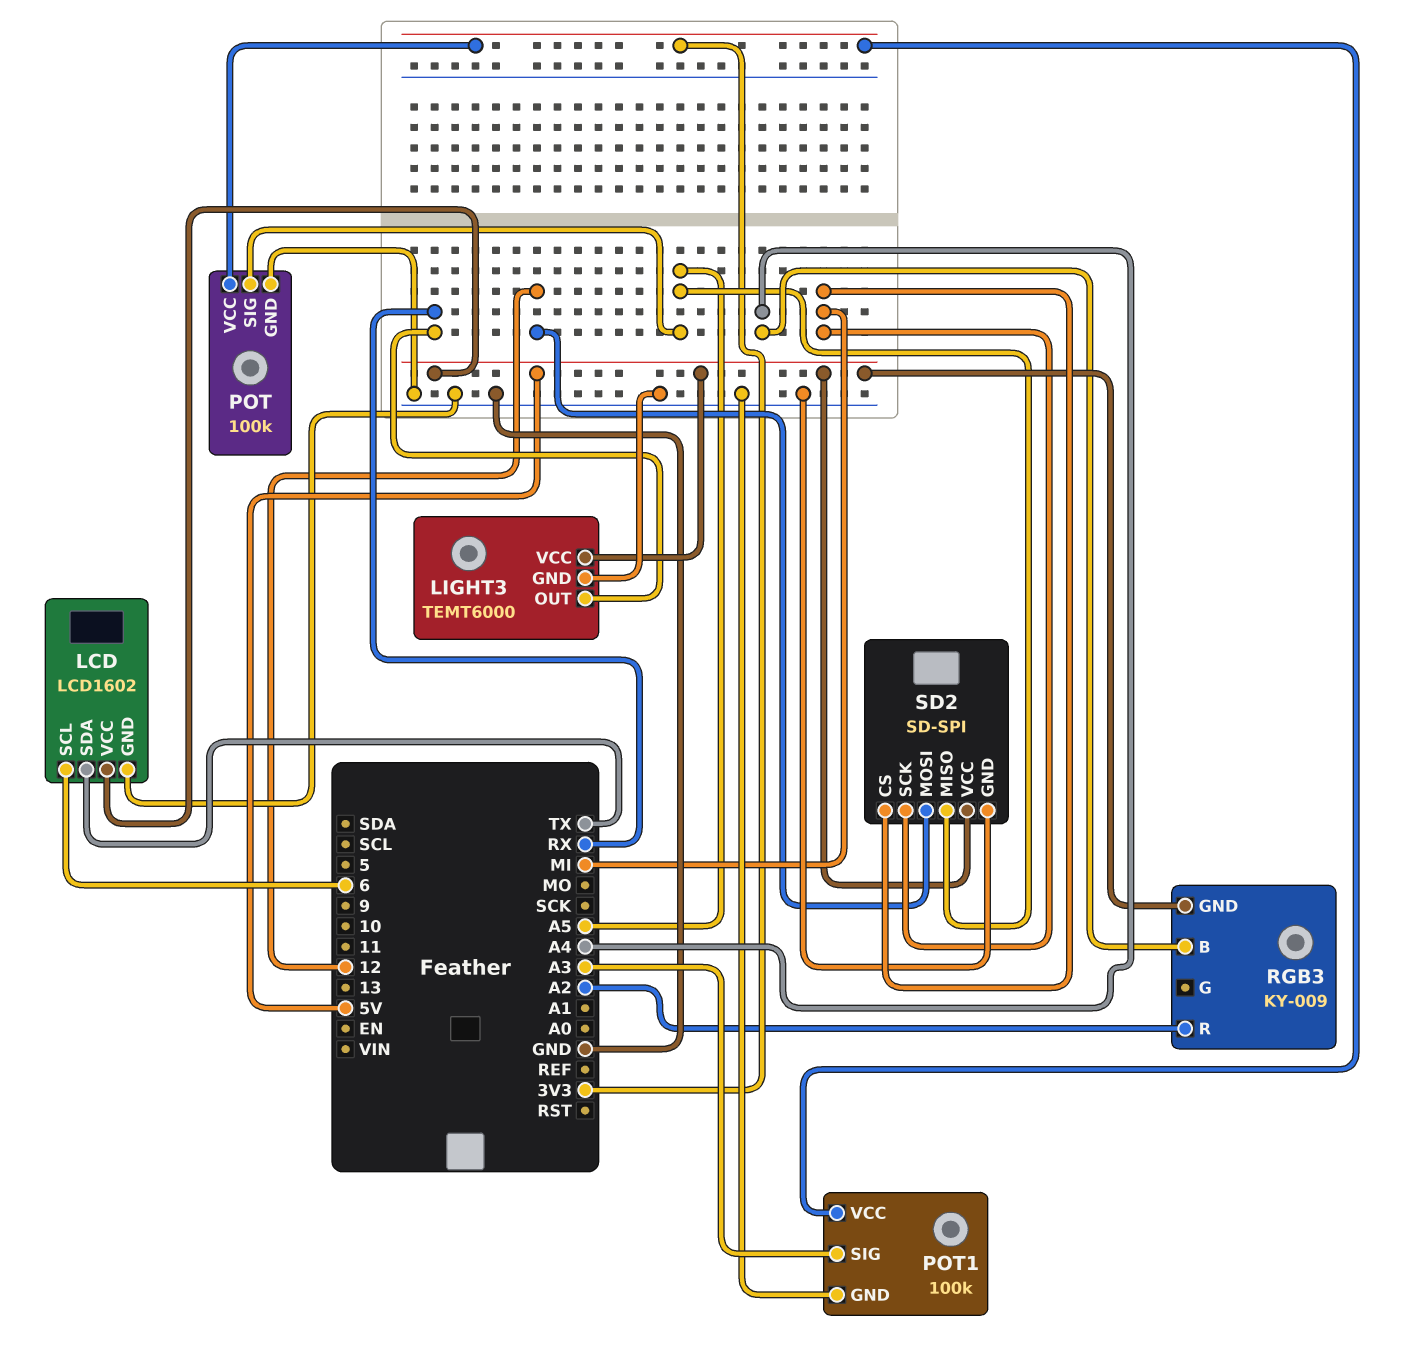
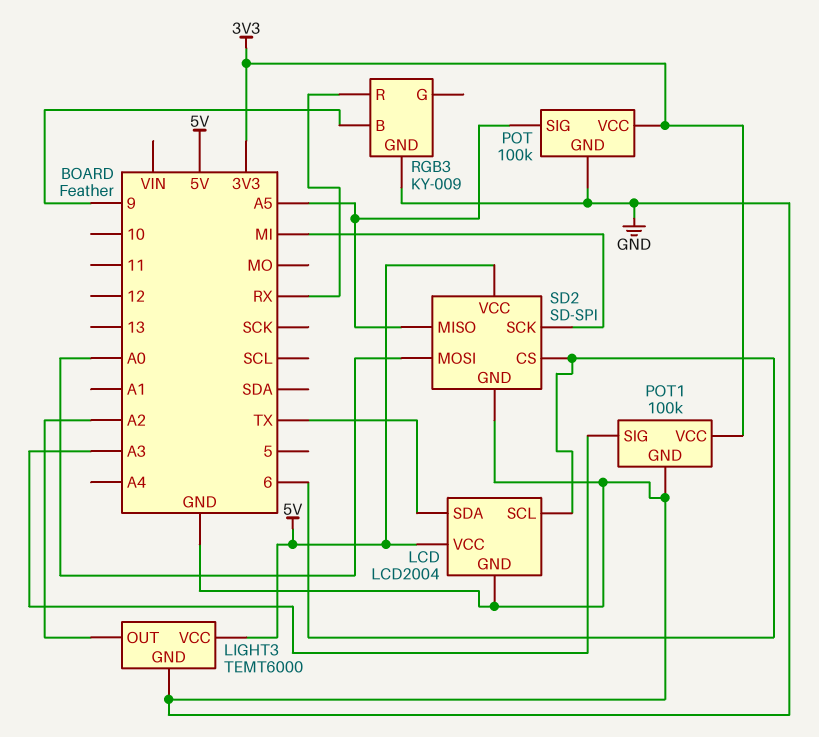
LCD: LCD1602 -> LCD2004
LIGHT3 pin OUT: RX -> A2
RGB3 pin B: A4 -> 9
RGB3 pin GND: 5V -> GND
RGB3 pin R: A2 -> RX
SD2 pin CS: MI -> 6
SD2 pin MOSI: 12 -> A0

